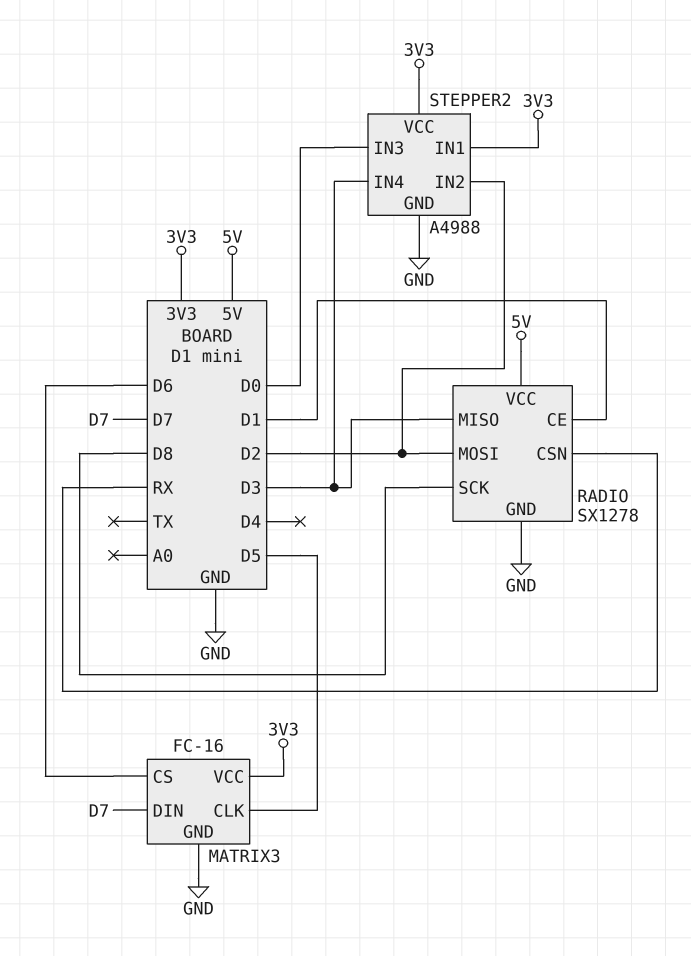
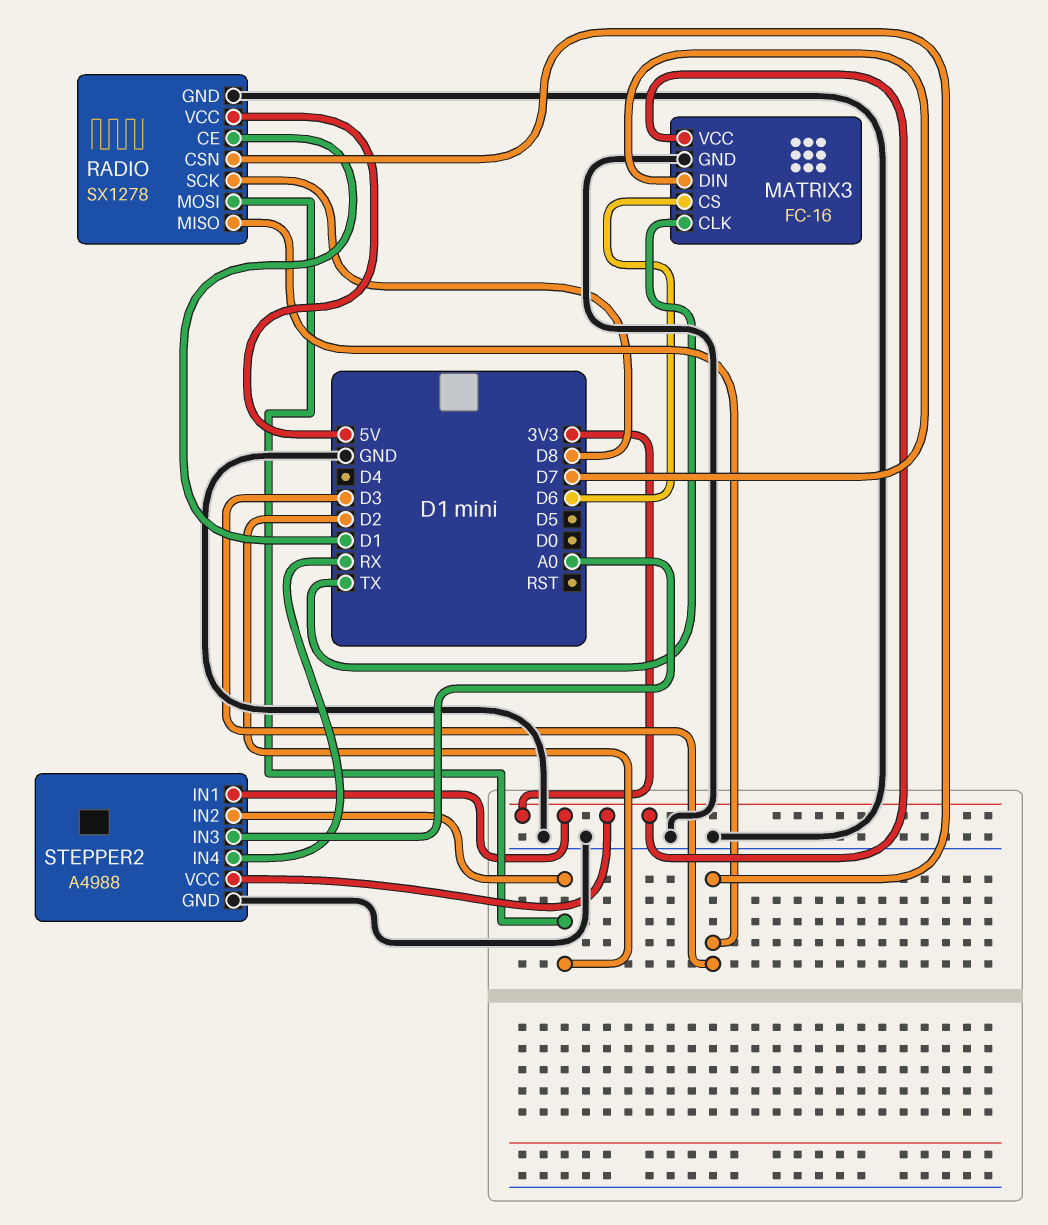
MATRIX3 pin CLK: D5 -> TX
RADIO pin CSN: RX -> D3
STEPPER2 pin IN3: D0 -> A0
STEPPER2 pin IN4: D3 -> RX

